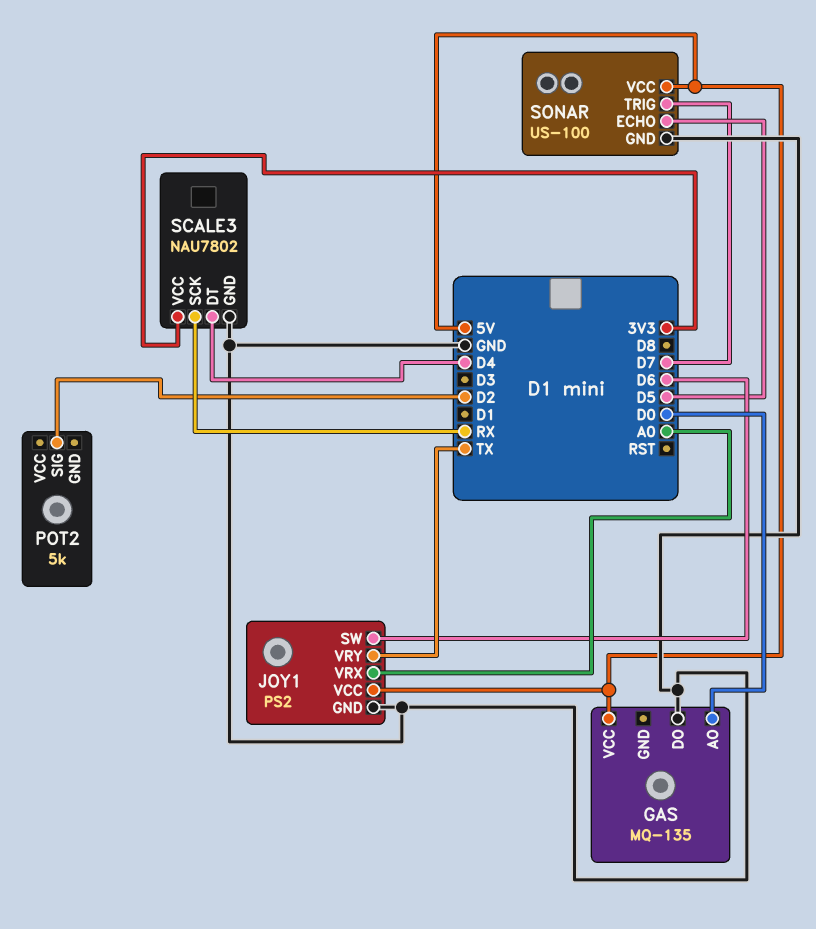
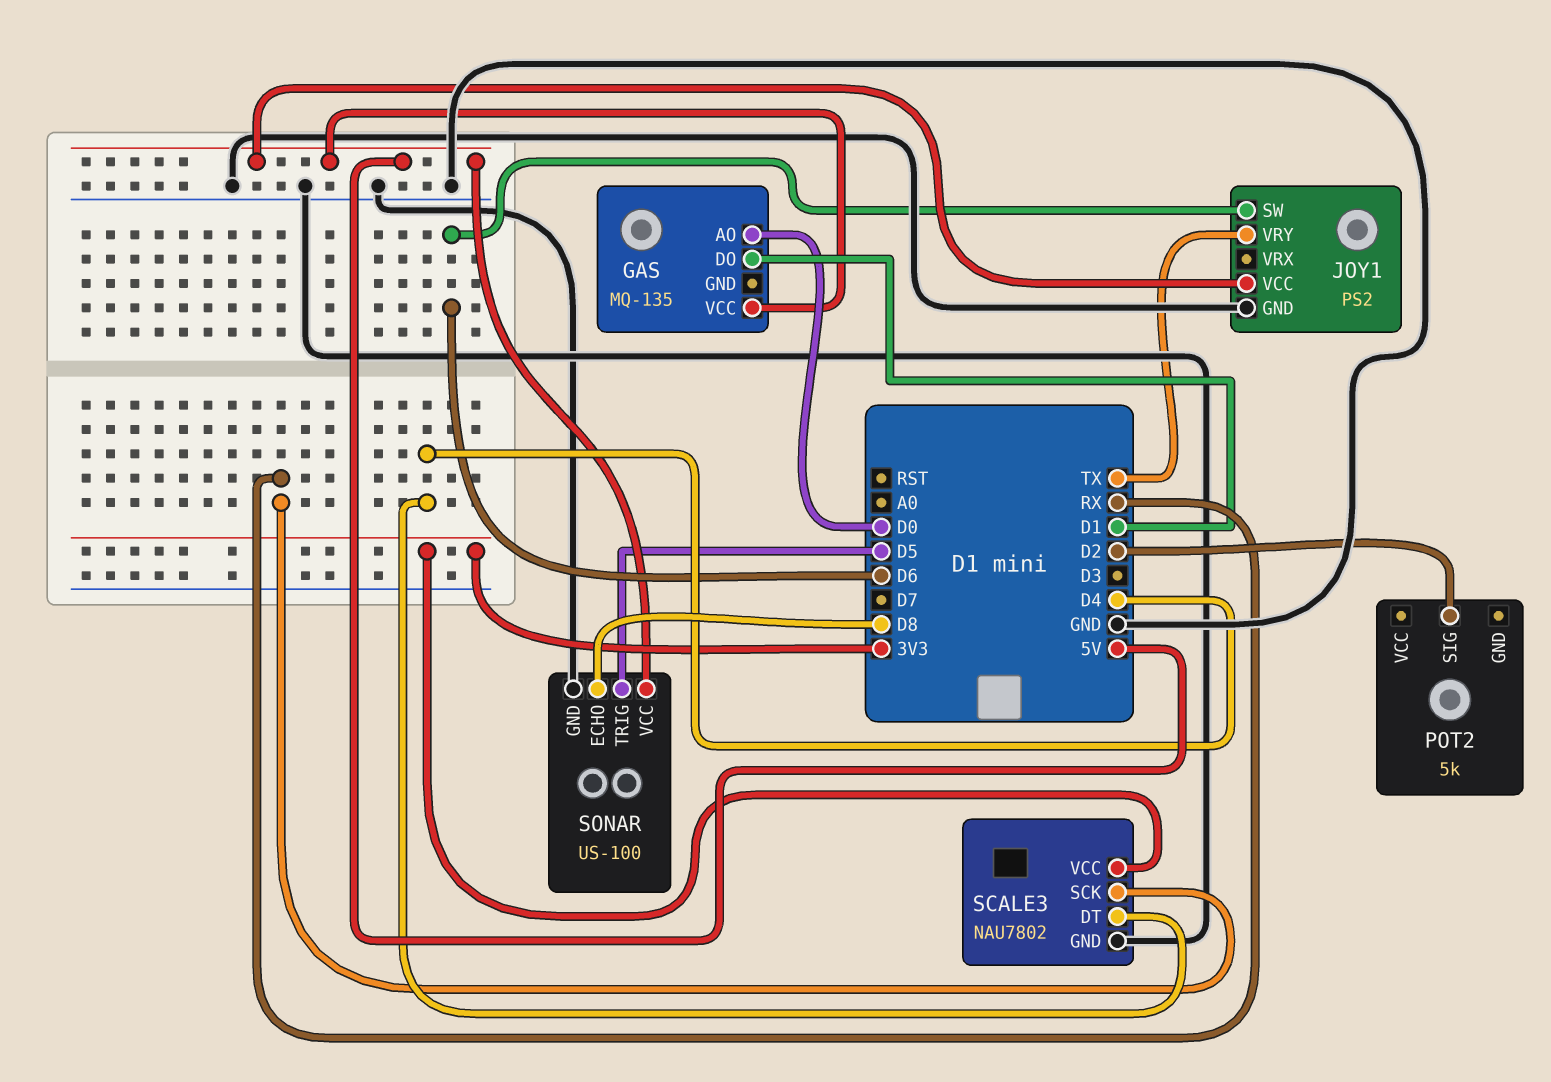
GAS pin DO: GND -> D1
JOY1 pin VRX: A0 -> none
SONAR pin ECHO: D5 -> D8
SONAR pin TRIG: D7 -> D5

